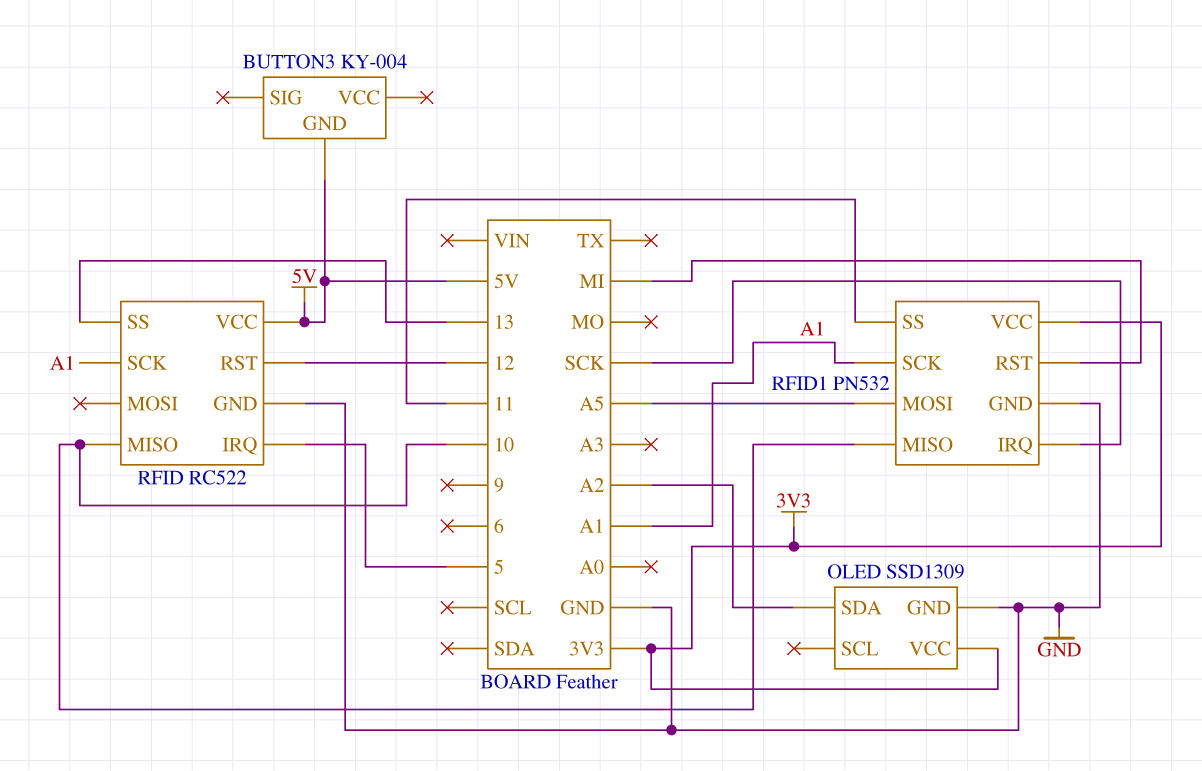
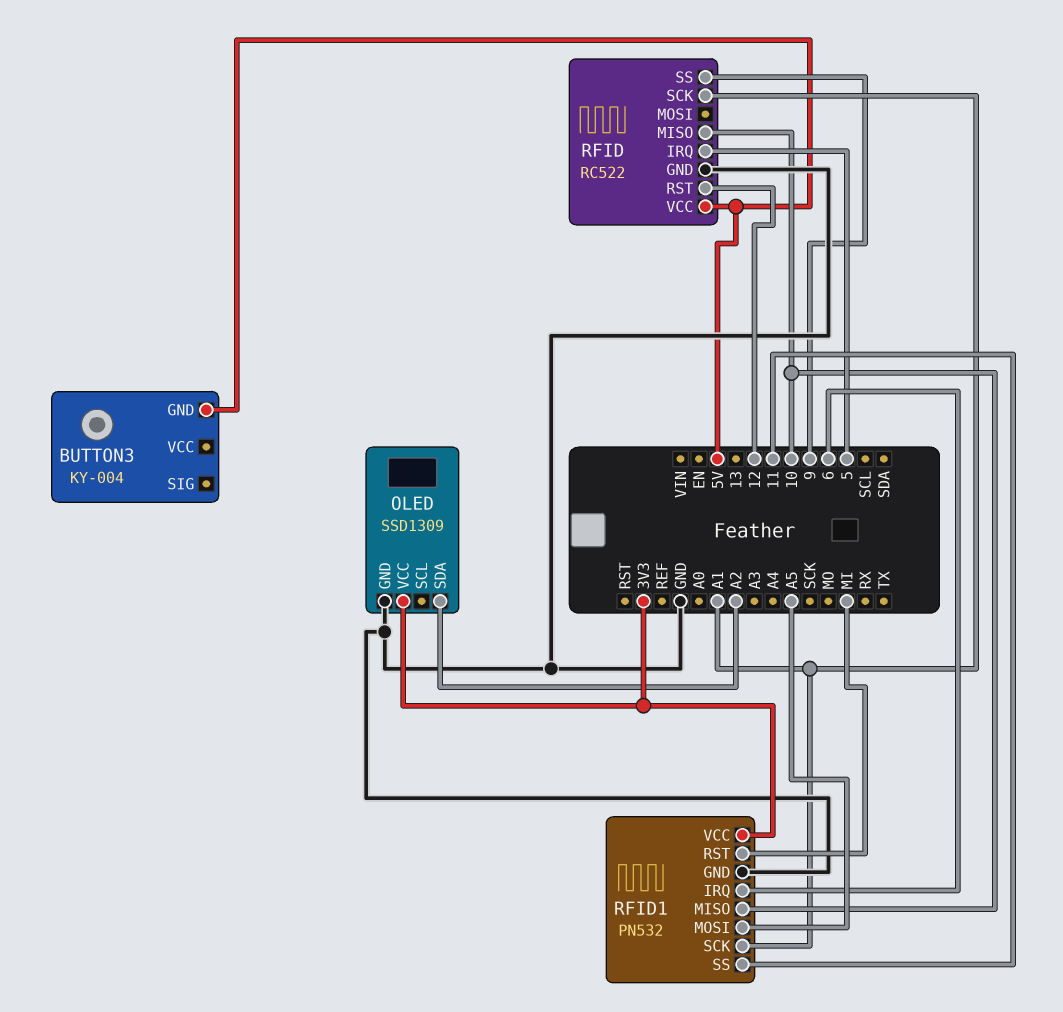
RFID pin SS: 13 -> 9
RFID1 pin IRQ: SCK -> 6

